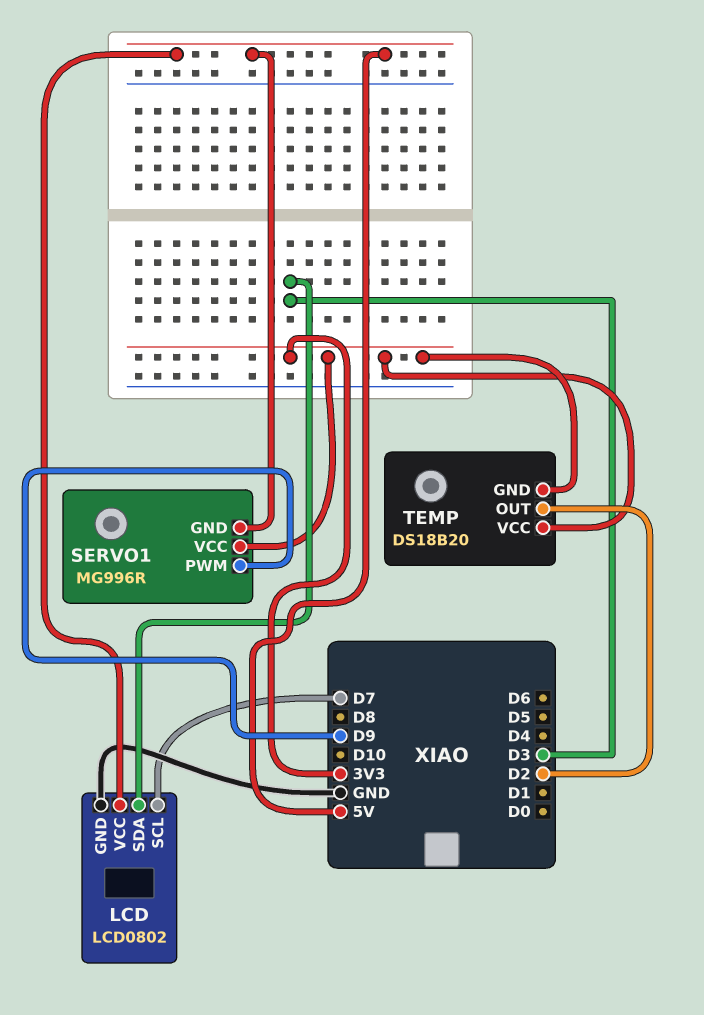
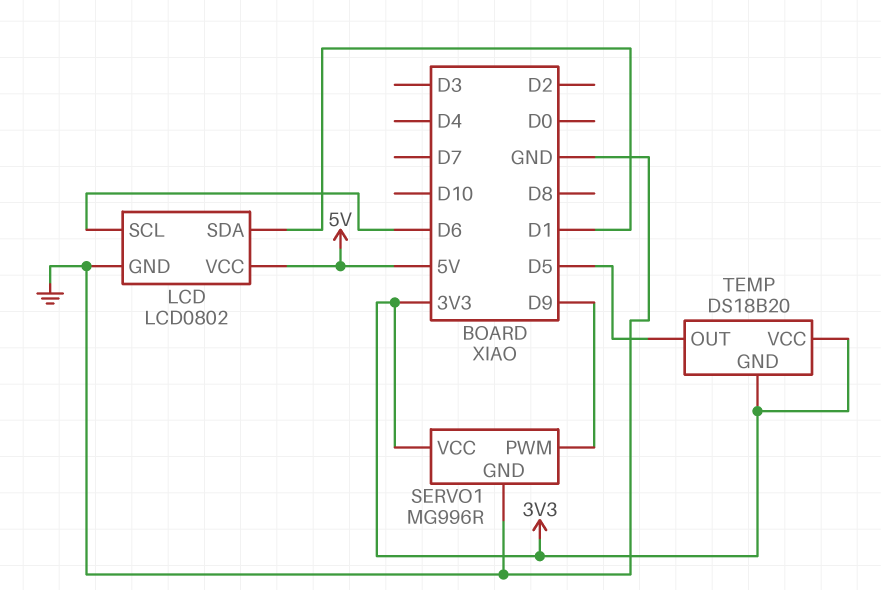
LCD pin SCL: D7 -> D6
LCD pin SDA: D3 -> D1
SERVO1 pin GND: 5V -> GND
TEMP pin OUT: D2 -> D5

